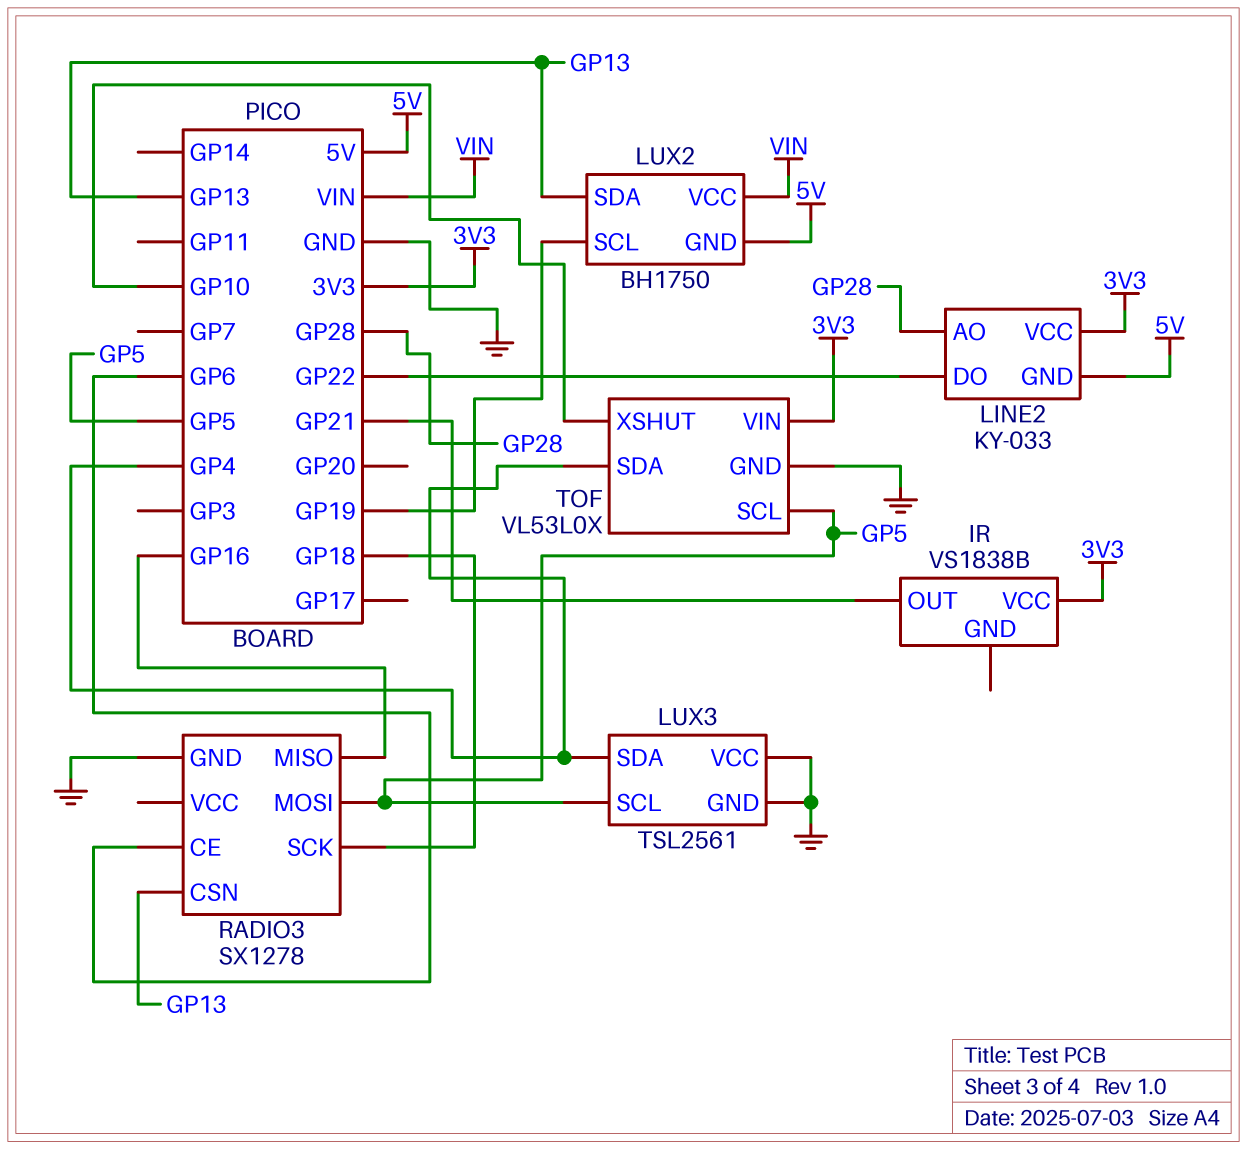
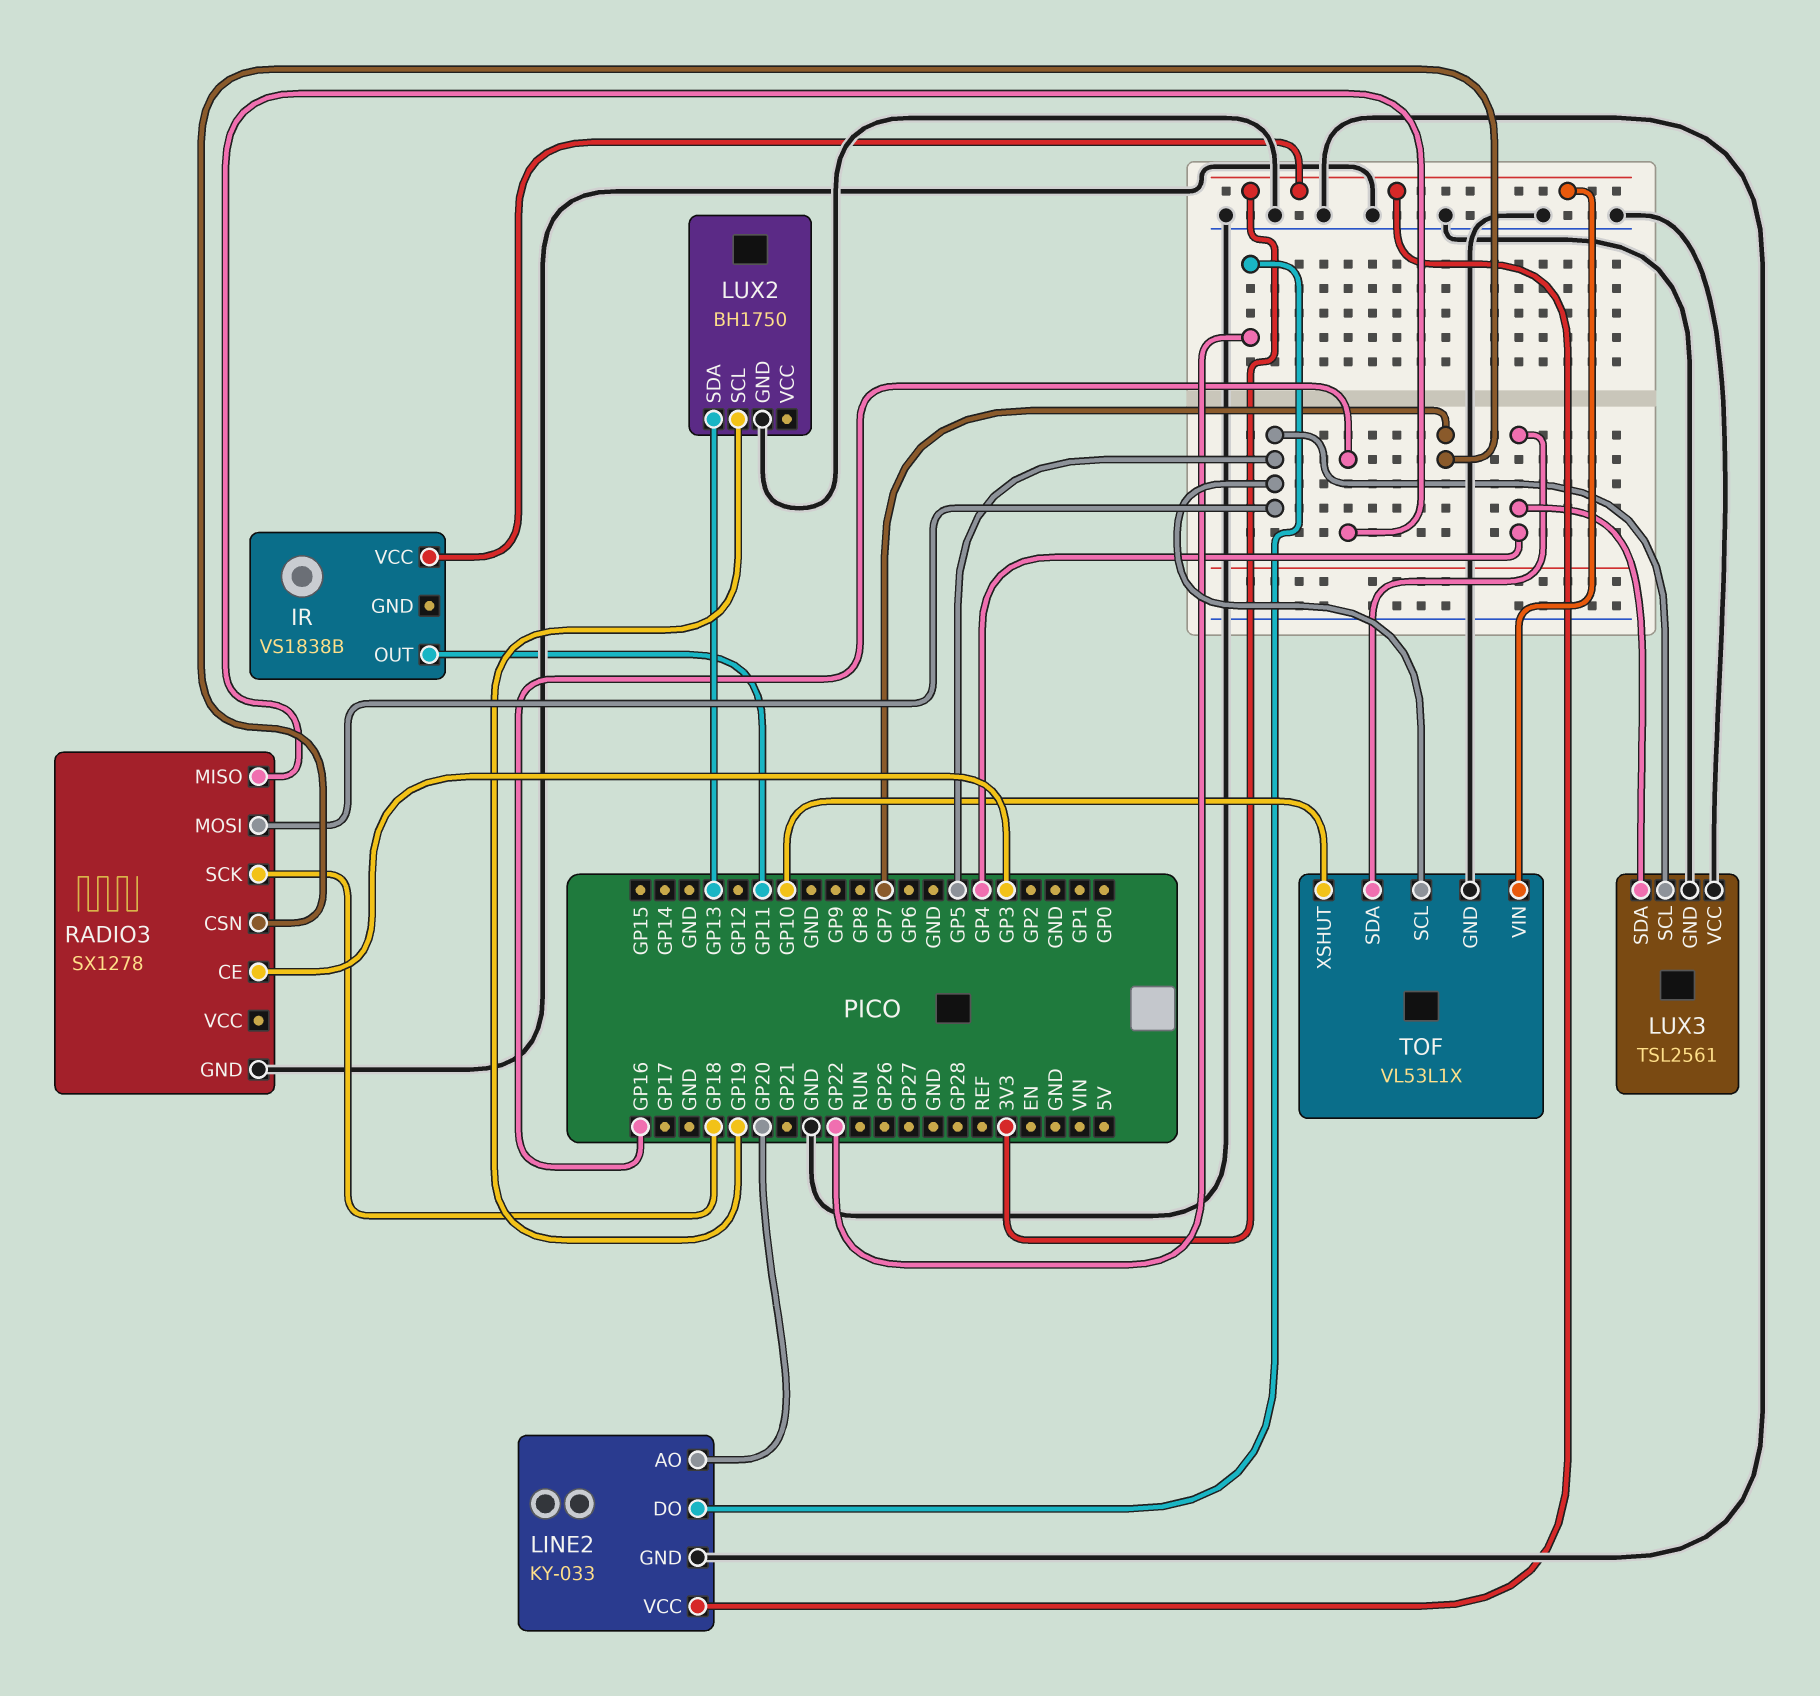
IR pin OUT: GP21 -> GP11
LINE2 pin AO: GP28 -> GP20
LINE2 pin GND: 5V -> GND
LUX2 pin GND: 5V -> GND
LUX2 pin VCC: VIN -> none
RADIO3 pin CE: GP6 -> GP3
RADIO3 pin CSN: GP13 -> GP7
TOF: VL53L0X -> VL53L1X

